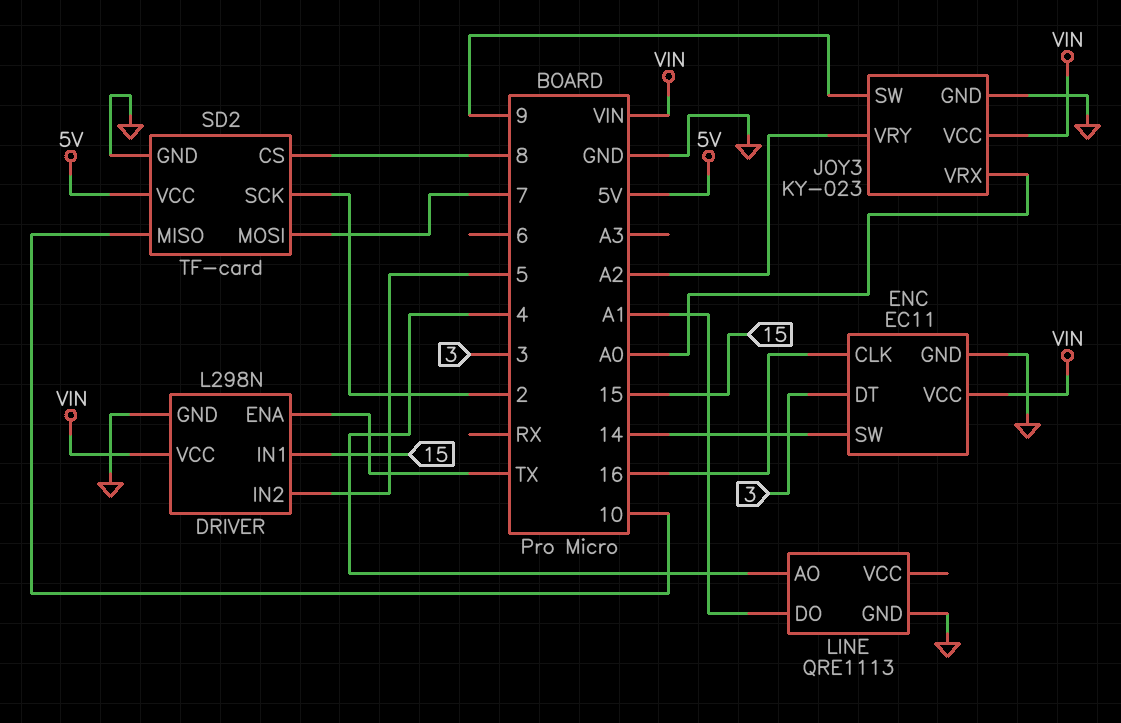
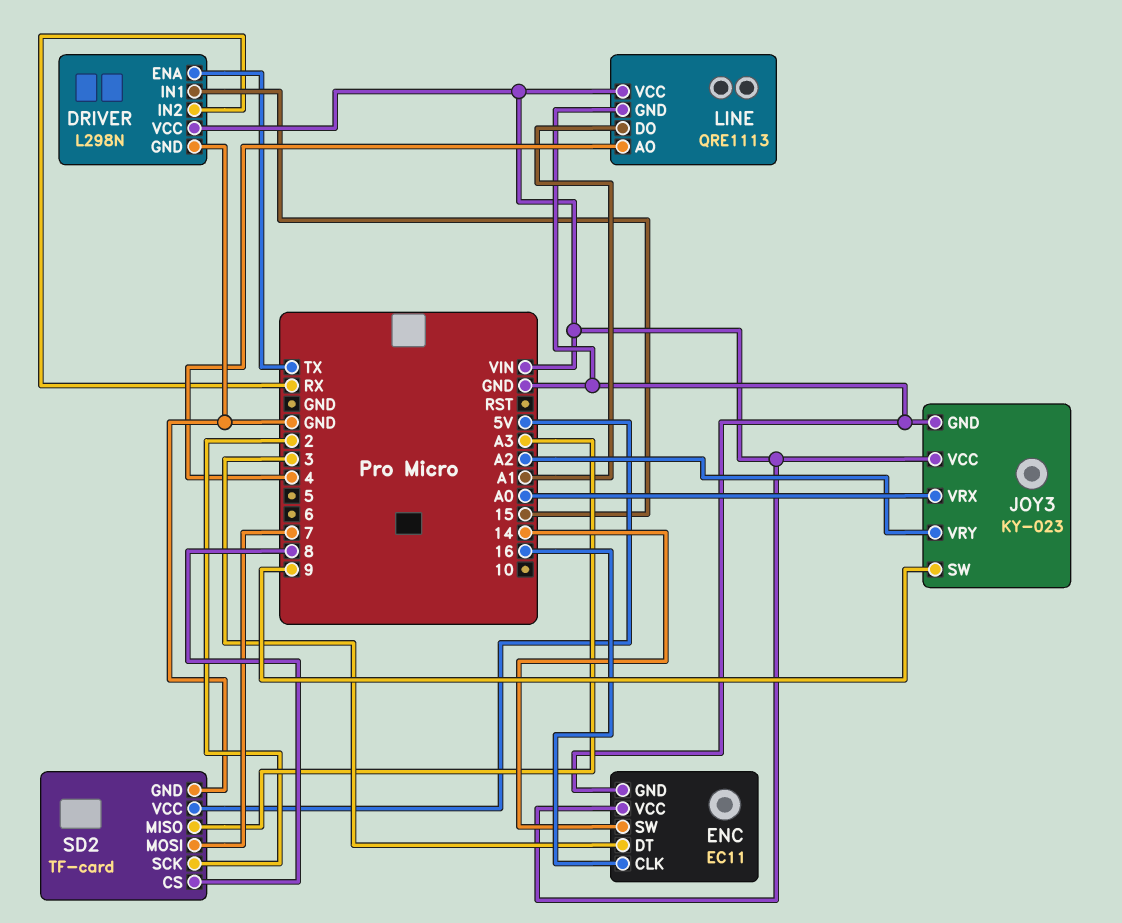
DRIVER pin IN2: 5 -> RX
LINE pin VCC: none -> VIN
SD2 pin MISO: 10 -> A3

